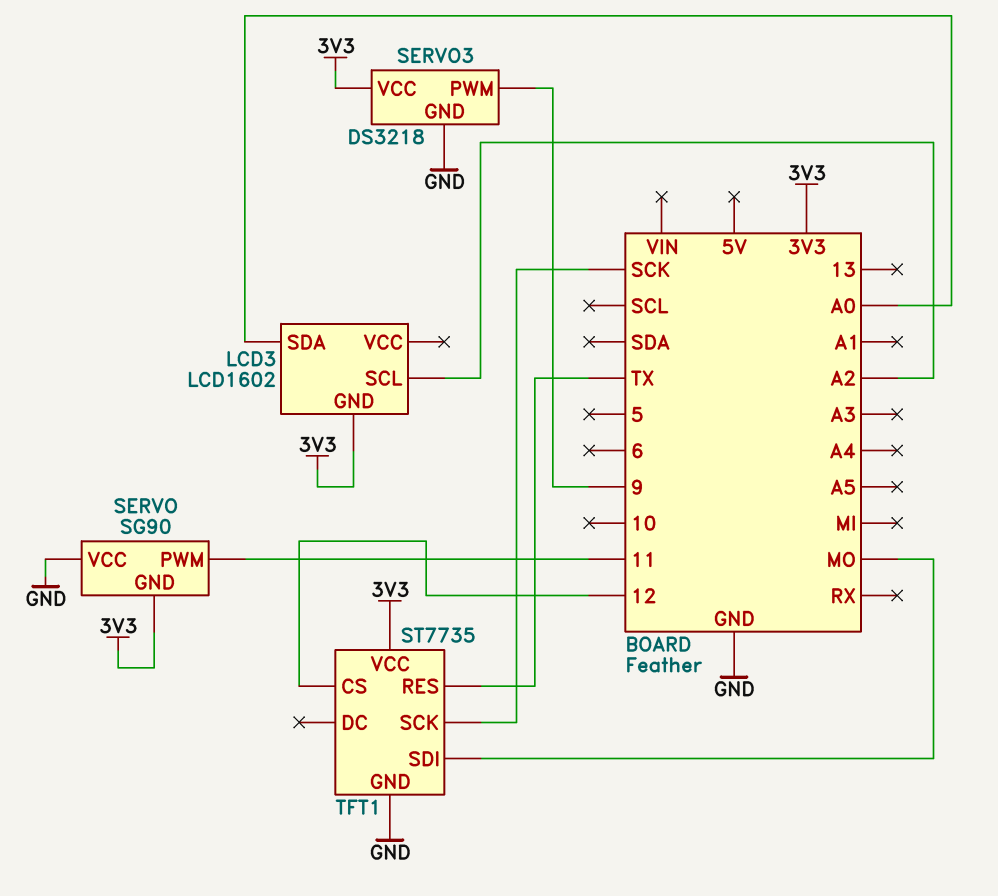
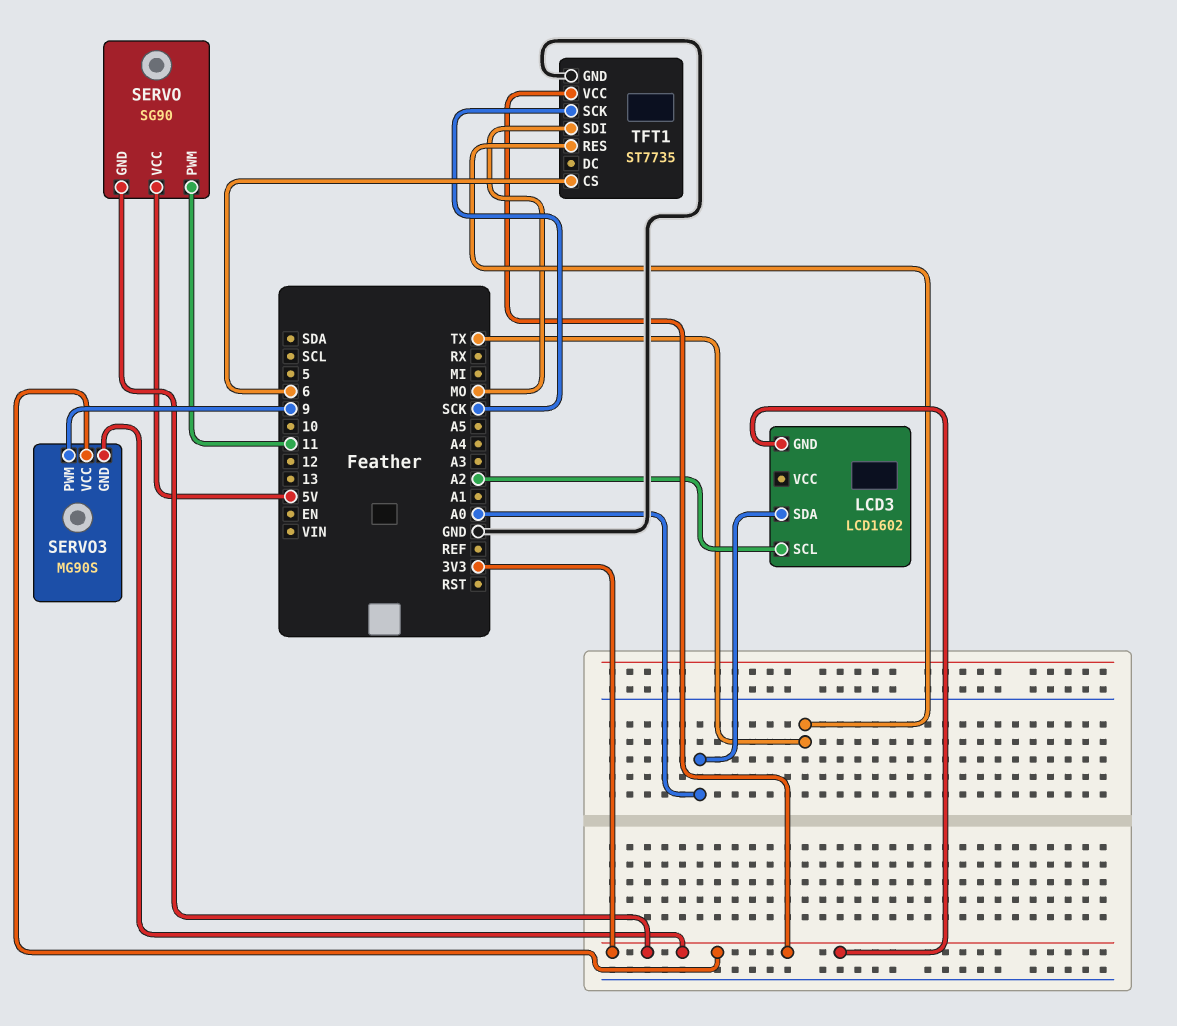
SERVO pin VCC: GND -> 5V
SERVO3: DS3218 -> MG90S
SERVO3 pin GND: GND -> 3V3
TFT1 pin CS: 12 -> 6

